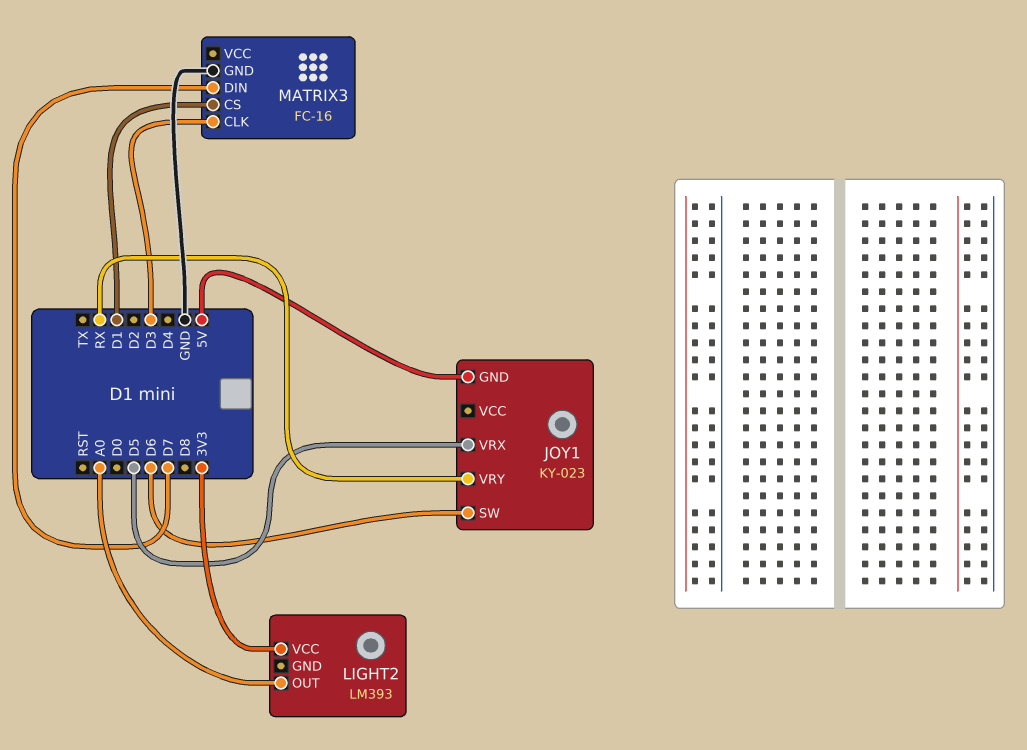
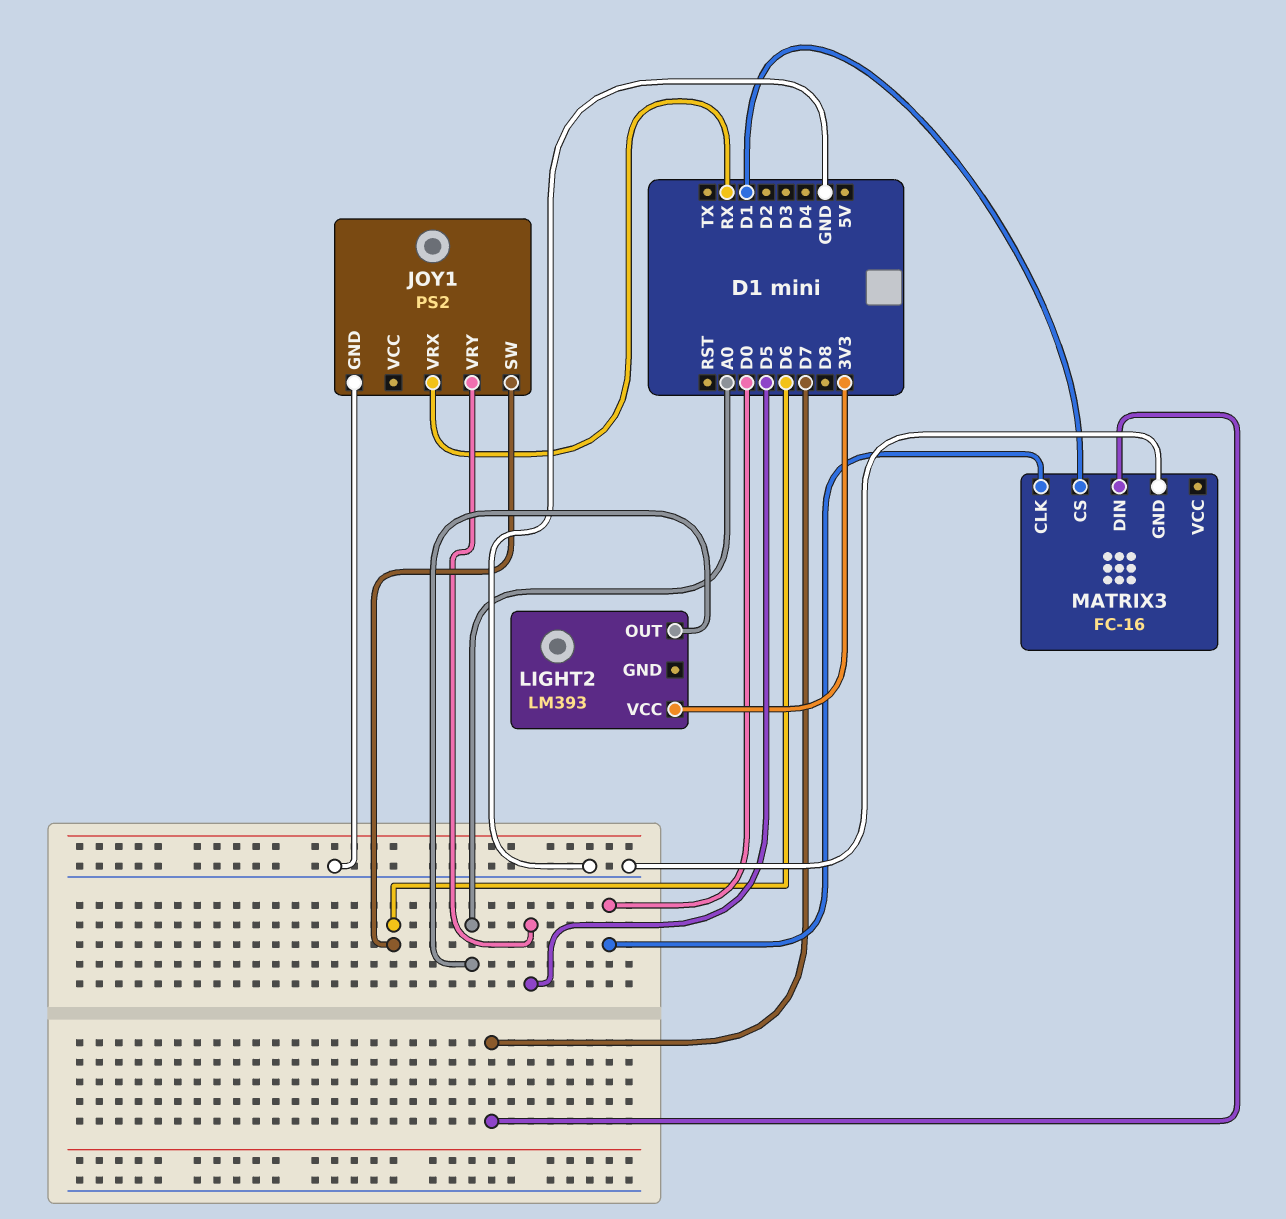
JOY1: KY-023 -> PS2
JOY1 pin GND: 5V -> GND
JOY1 pin VRX: D5 -> RX
JOY1 pin VRY: RX -> D5
MATRIX3 pin CLK: D3 -> D0

